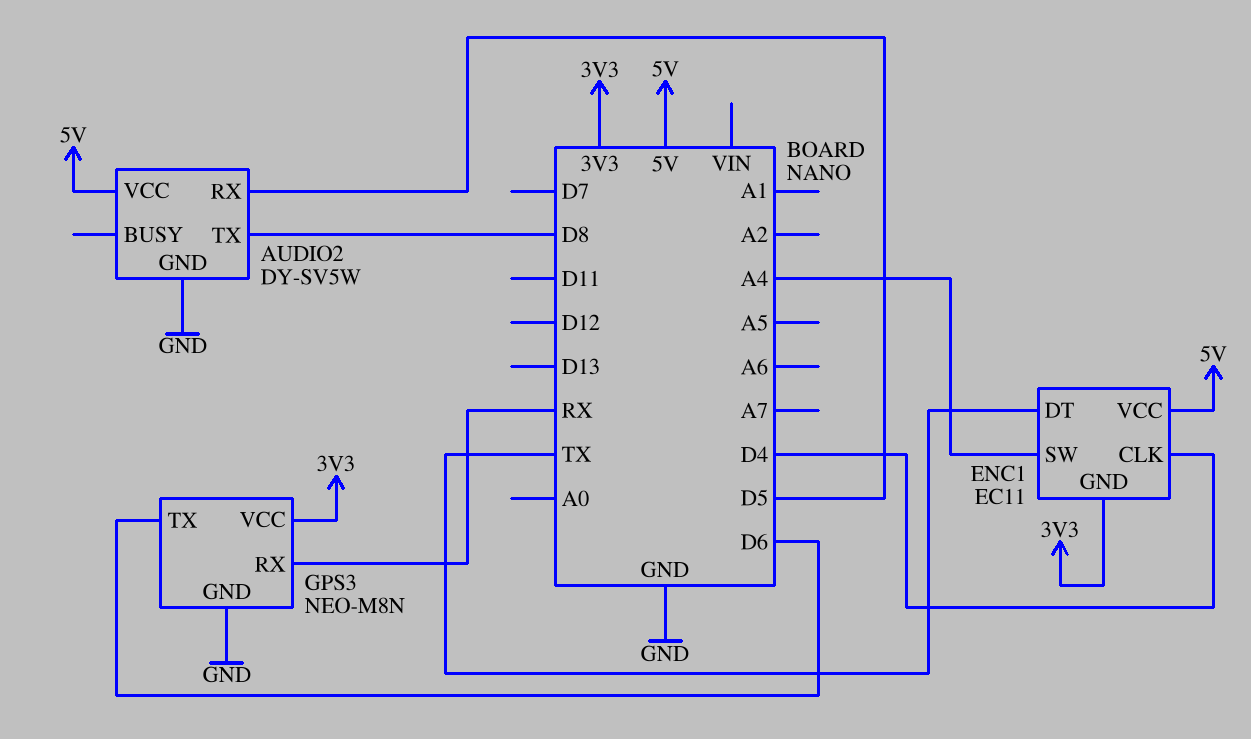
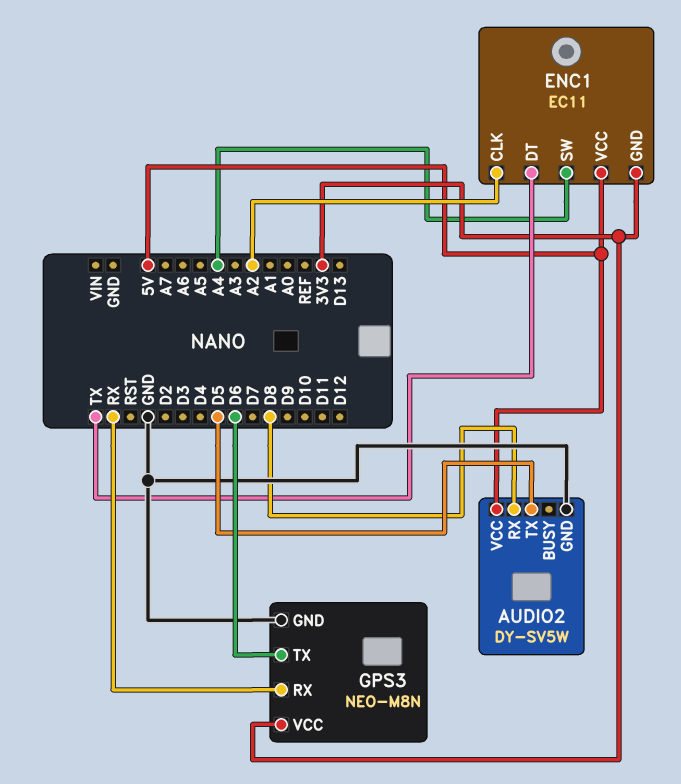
AUDIO2 pin RX: D5 -> D8
AUDIO2 pin TX: D8 -> D5
ENC1 pin CLK: D4 -> A2

